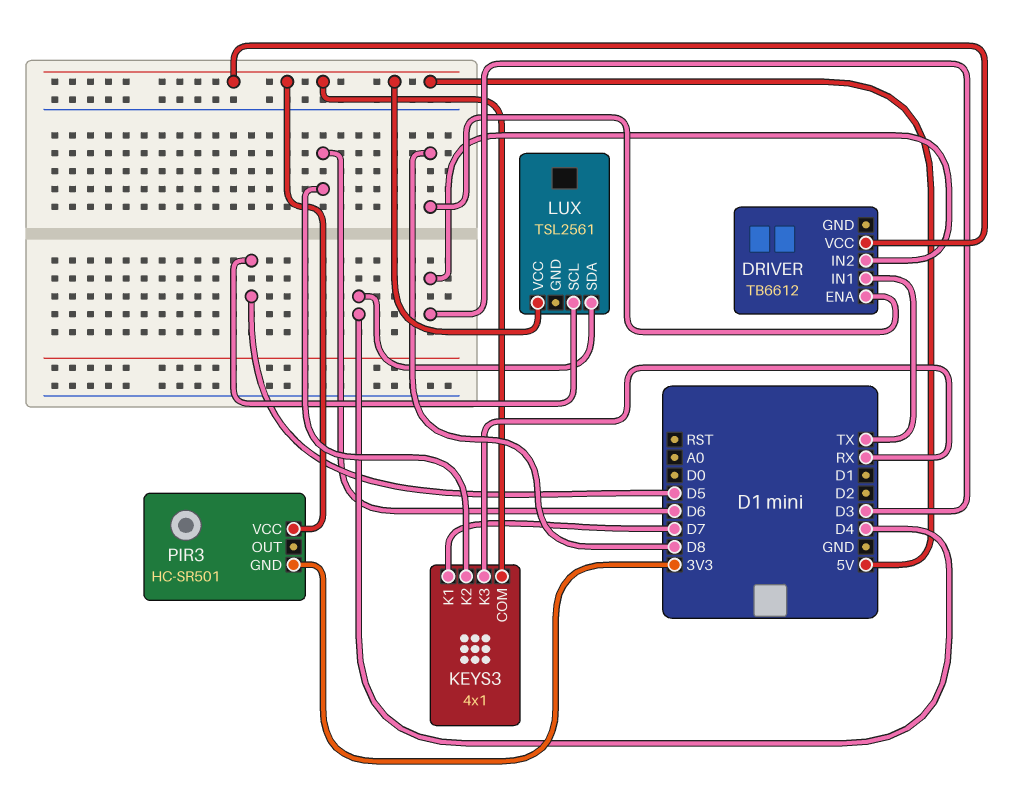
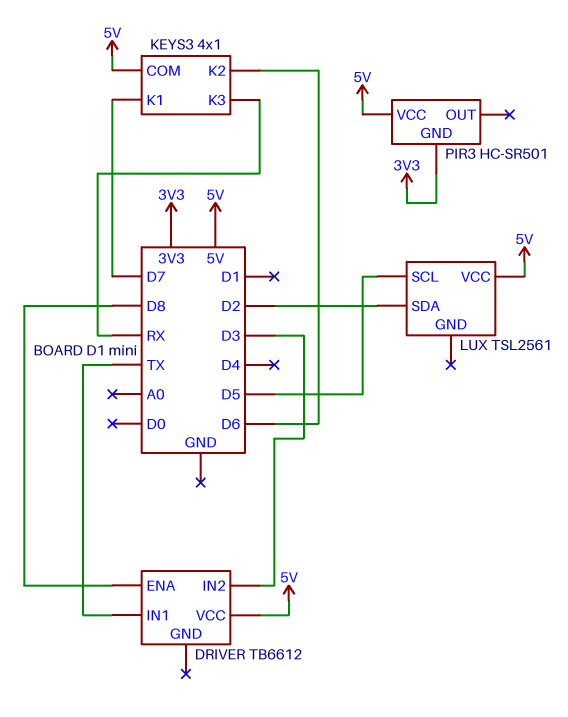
LUX pin SDA: D4 -> D2

